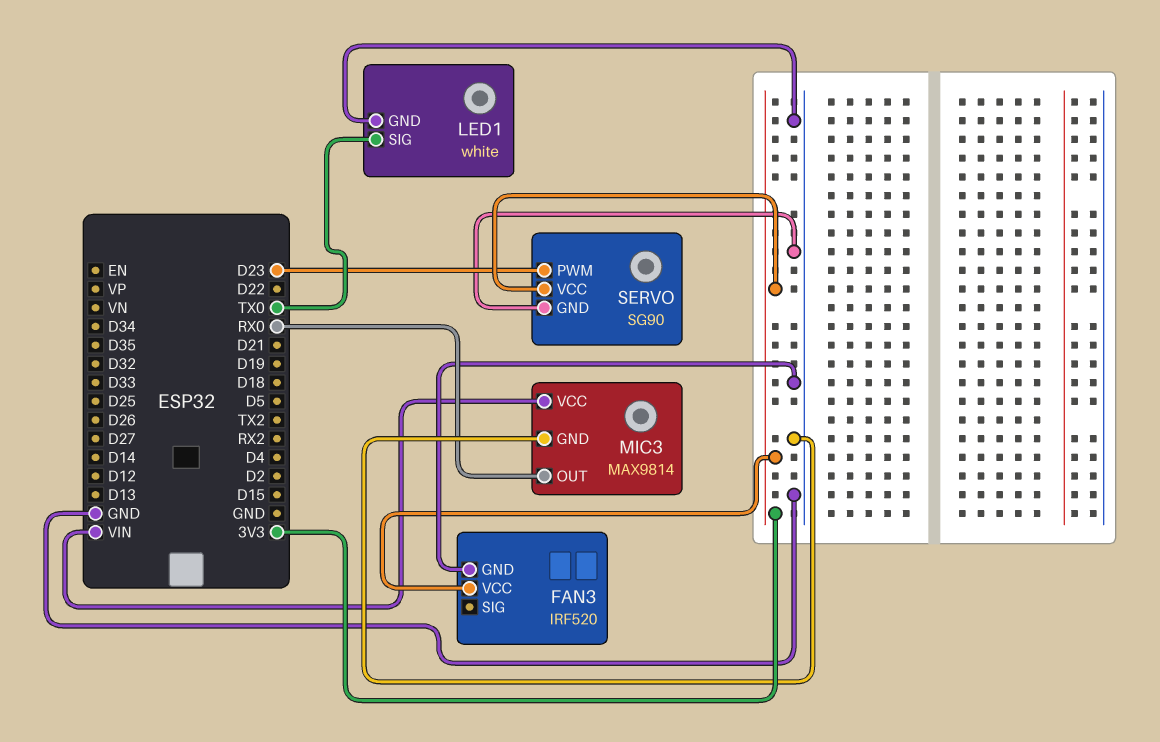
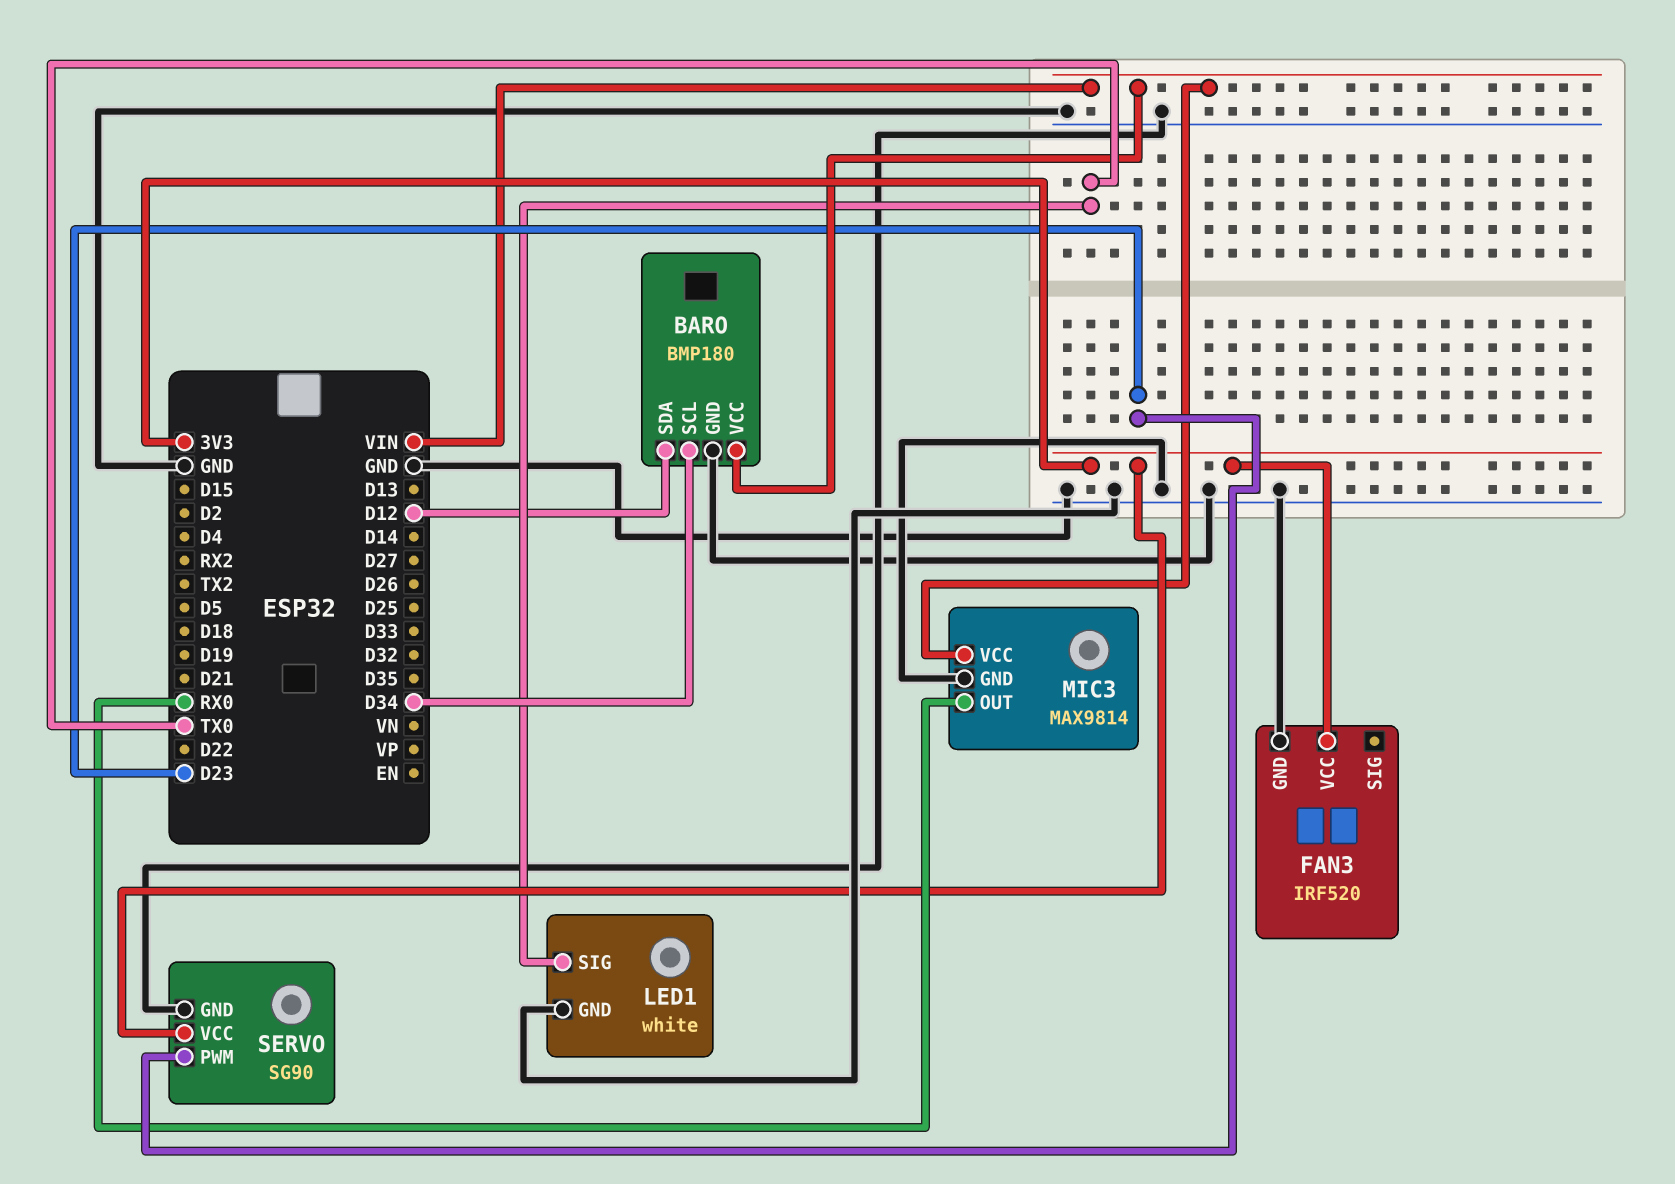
BARO: none -> BMP180
BARO pin GND: none -> GND
BARO pin SCL: none -> D34
BARO pin SDA: none -> D12
BARO pin VCC: none -> VIN

